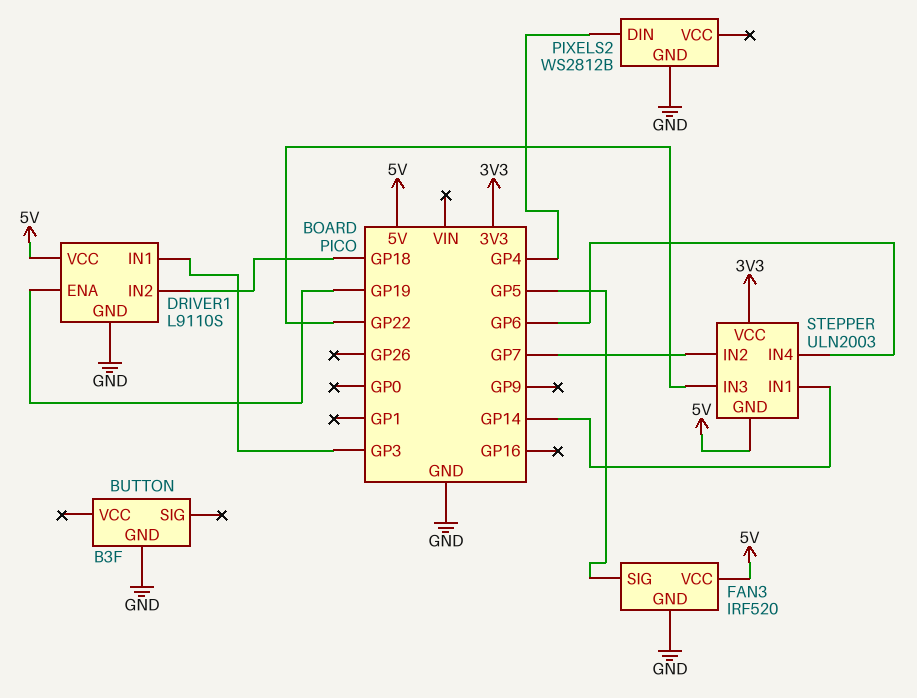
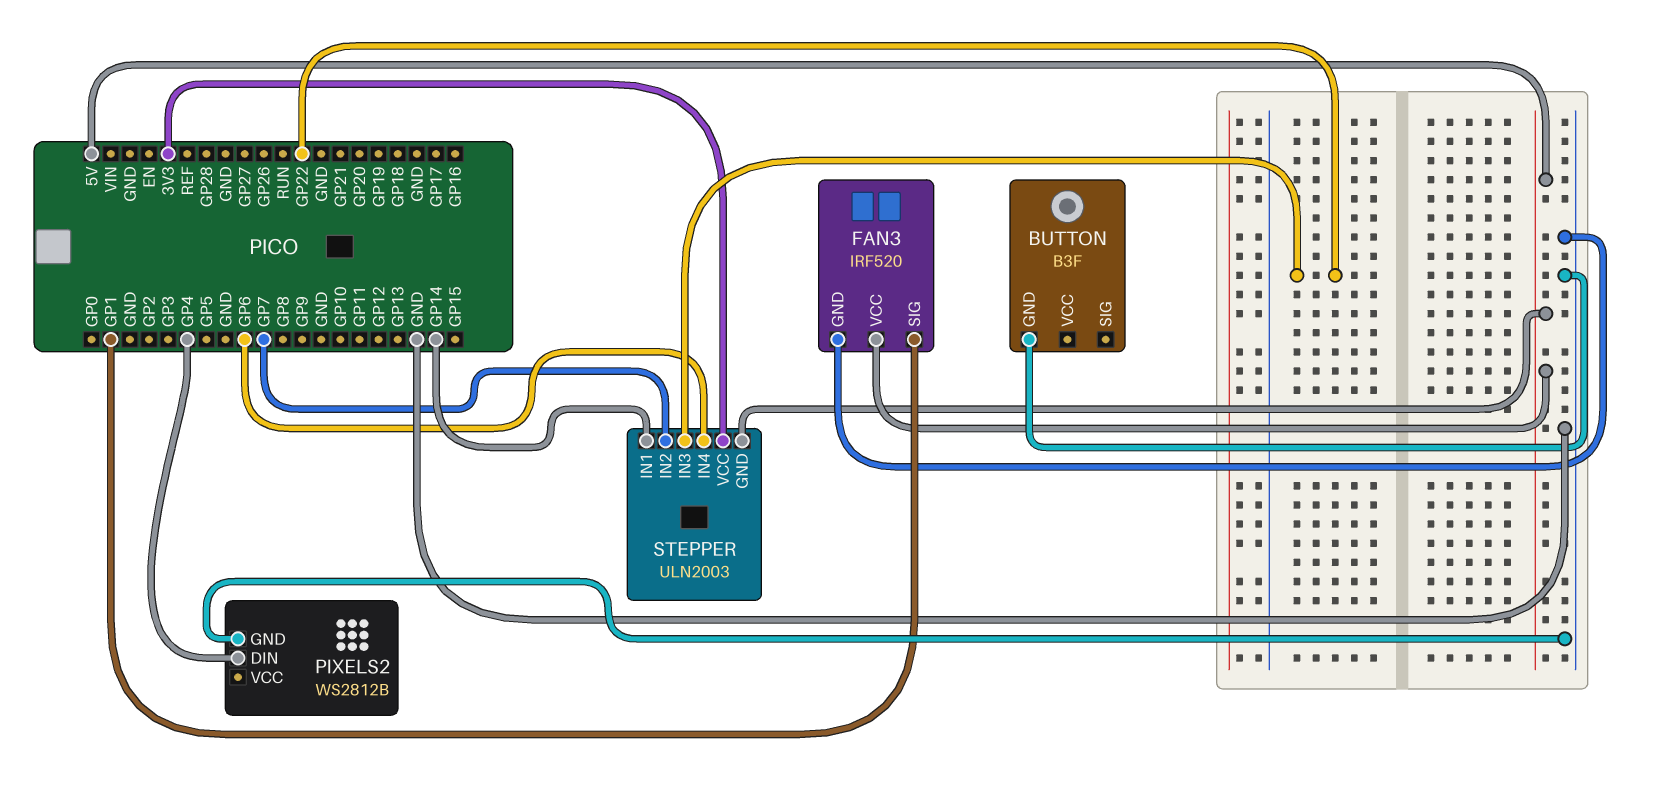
DRIVER1: L9110S -> none
DRIVER1 pin ENA: GP19 -> none
DRIVER1 pin GND: GND -> none
DRIVER1 pin IN1: GP3 -> none
DRIVER1 pin IN2: GP18 -> none
DRIVER1 pin VCC: 5V -> none
FAN3 pin SIG: GP5 -> GP1

